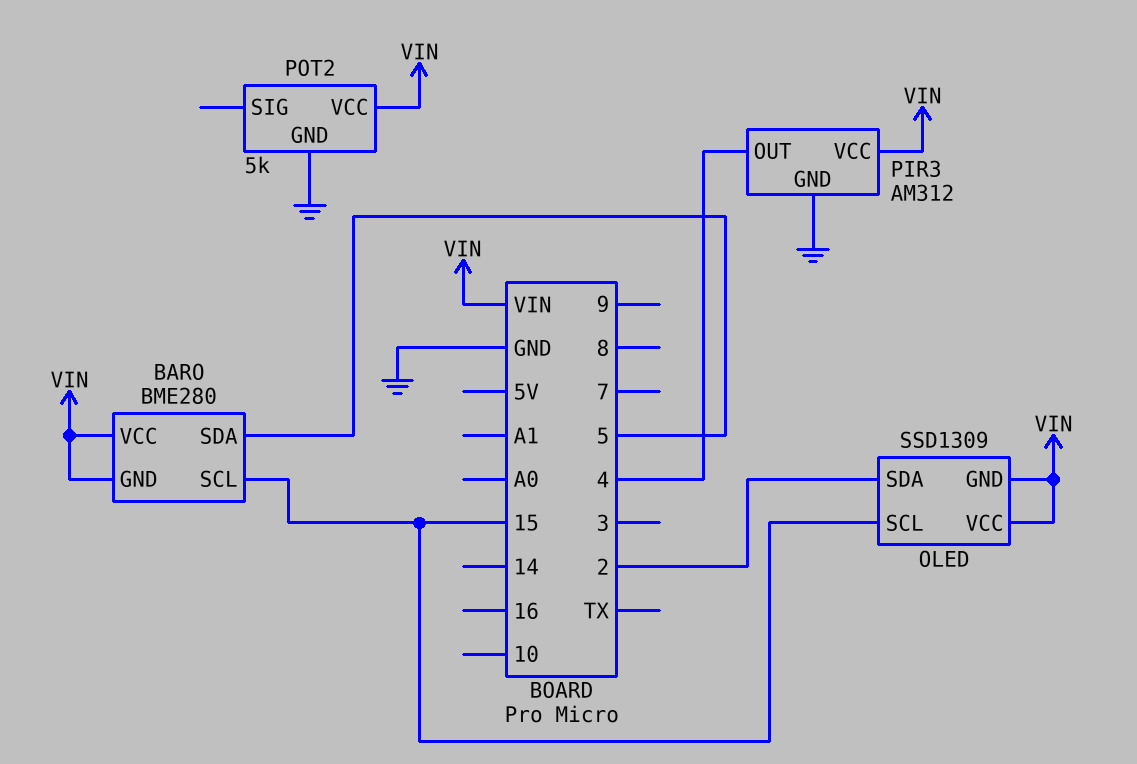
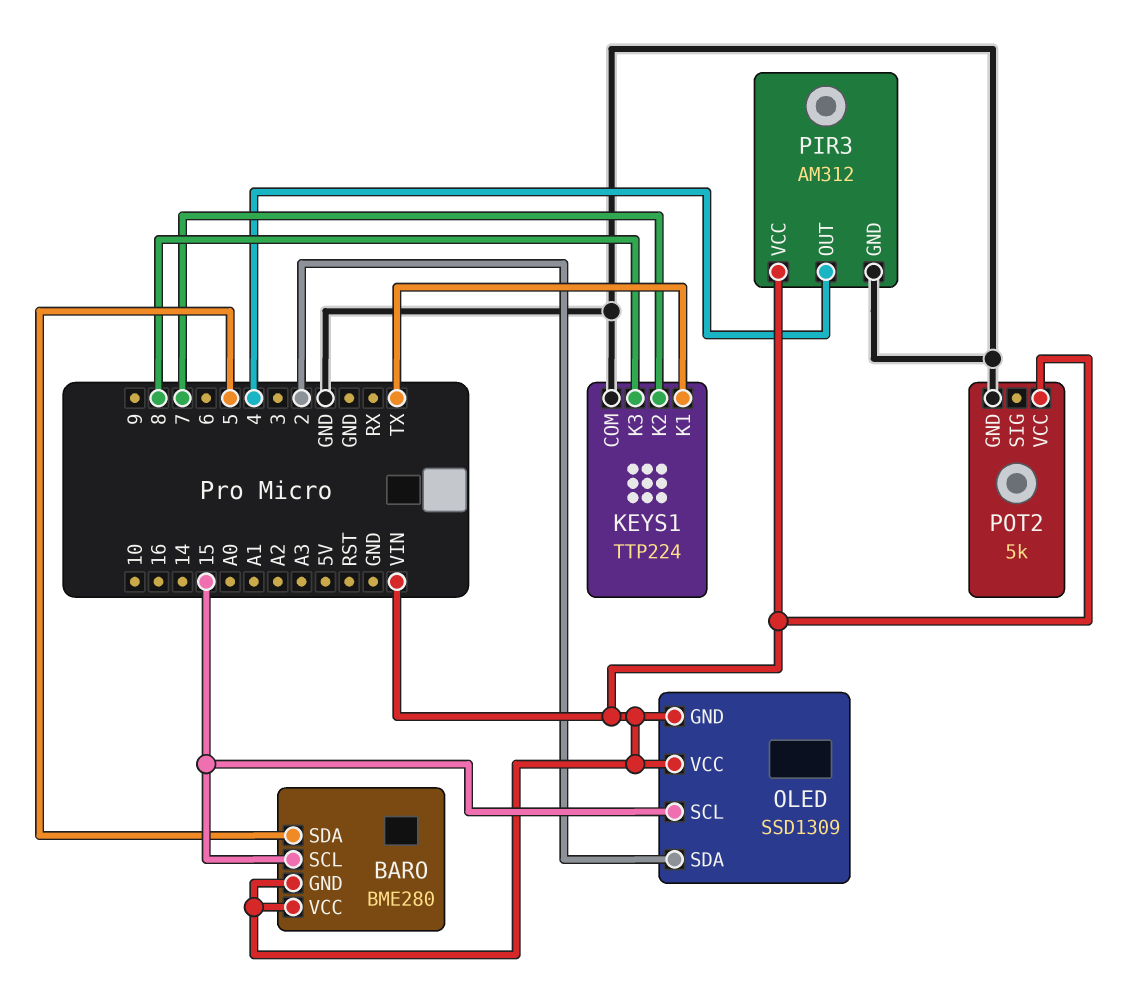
KEYS1: none -> TTP224
KEYS1 pin COM: none -> GND
KEYS1 pin K1: none -> TX
KEYS1 pin K2: none -> 7
KEYS1 pin K3: none -> 8

